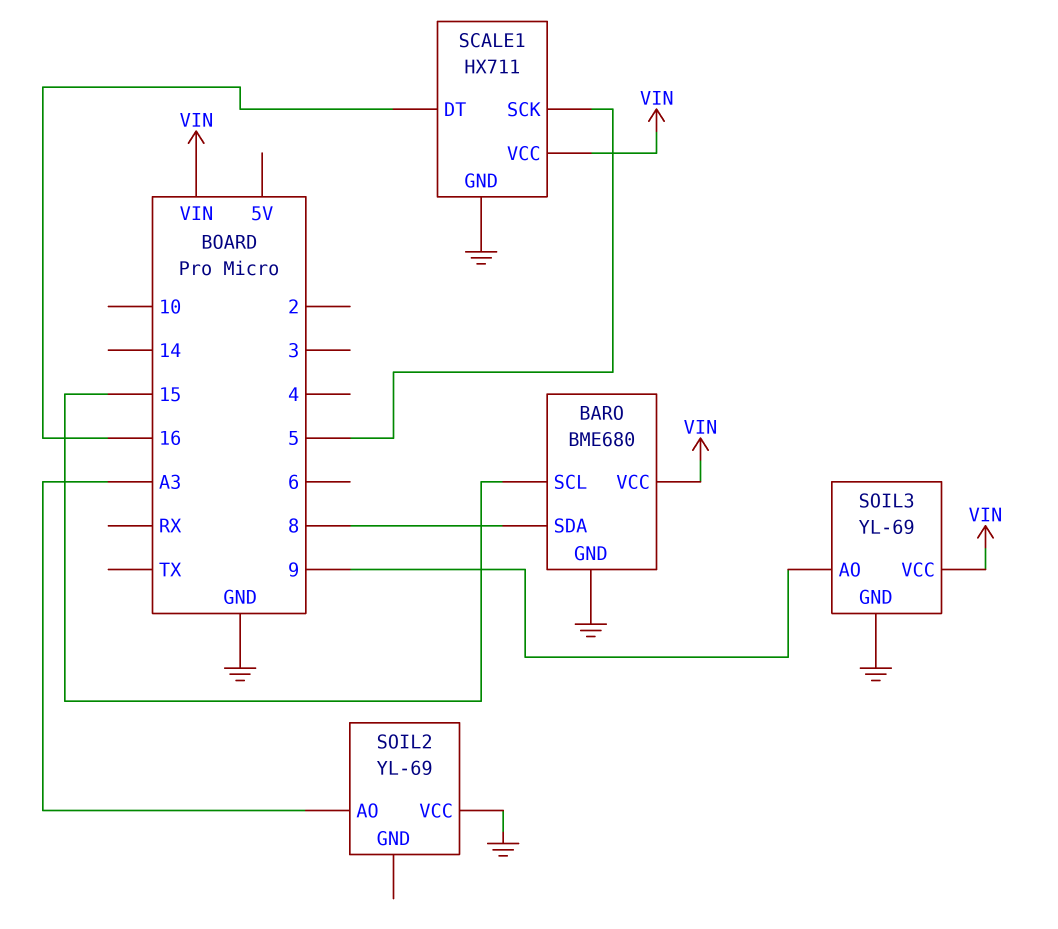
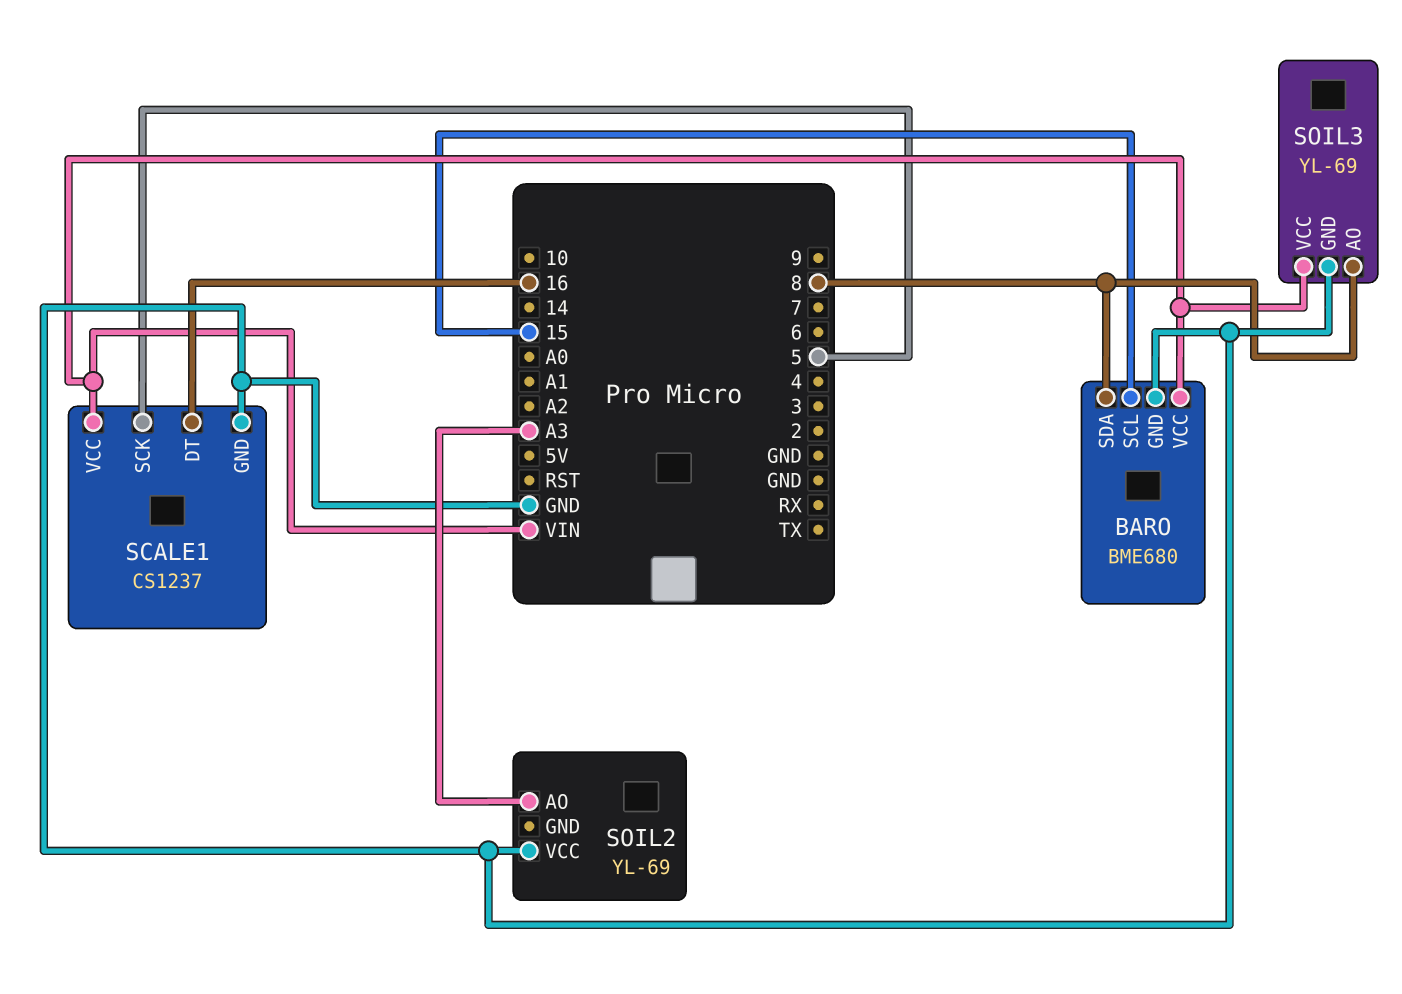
SCALE1: HX711 -> CS1237
SOIL3 pin AO: 9 -> 8

